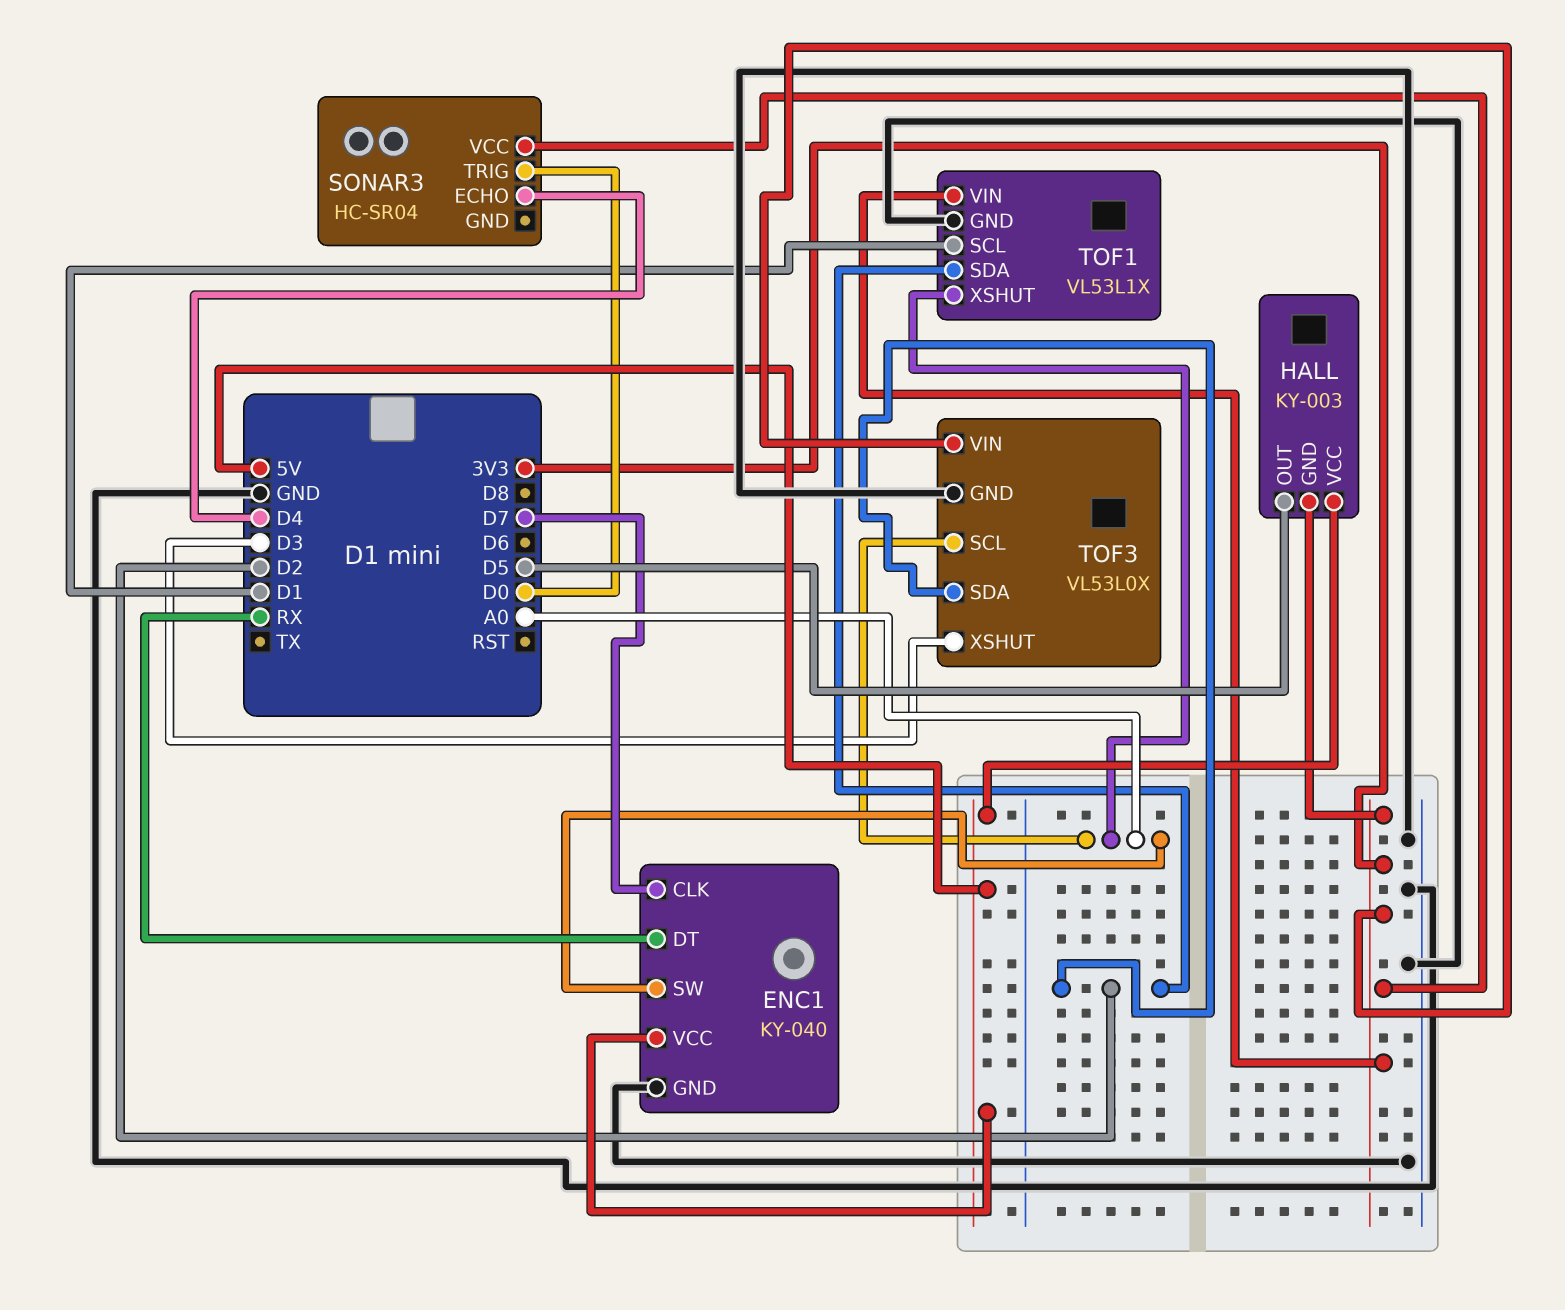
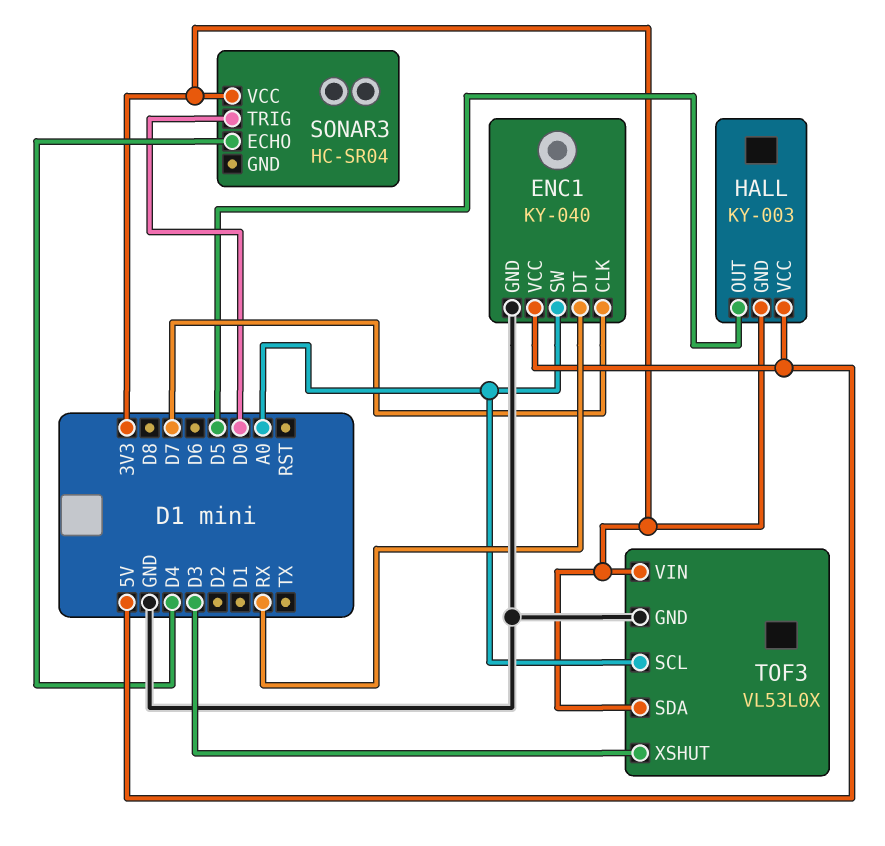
TOF1: VL53L1X -> none
TOF1 pin GND: GND -> none
TOF1 pin SCL: D1 -> none
TOF1 pin SDA: D2 -> none
TOF1 pin VIN: 3V3 -> none
TOF1 pin XSHUT: A0 -> none
TOF3 pin SDA: D2 -> 3V3

